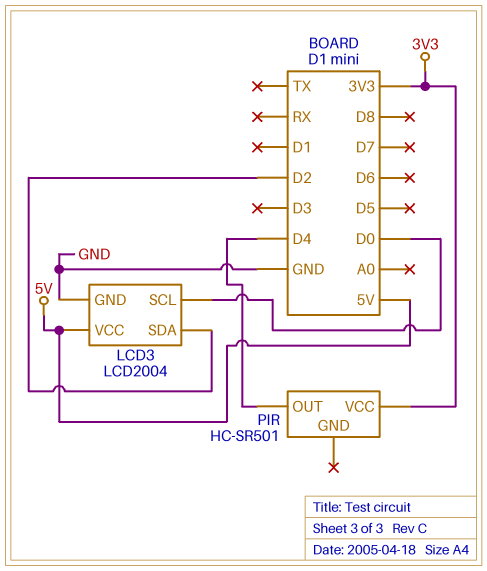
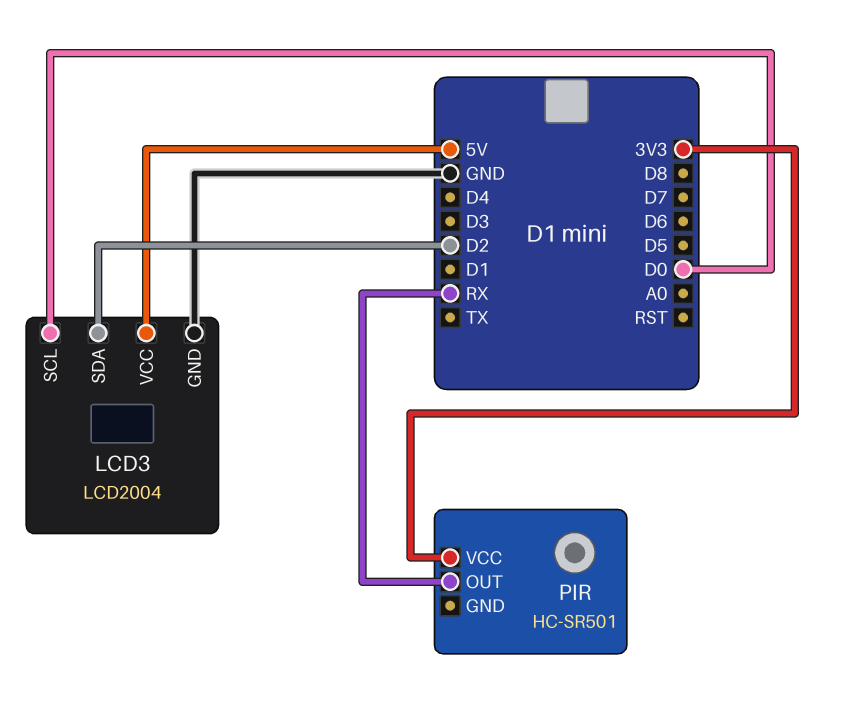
PIR pin OUT: D4 -> RX

